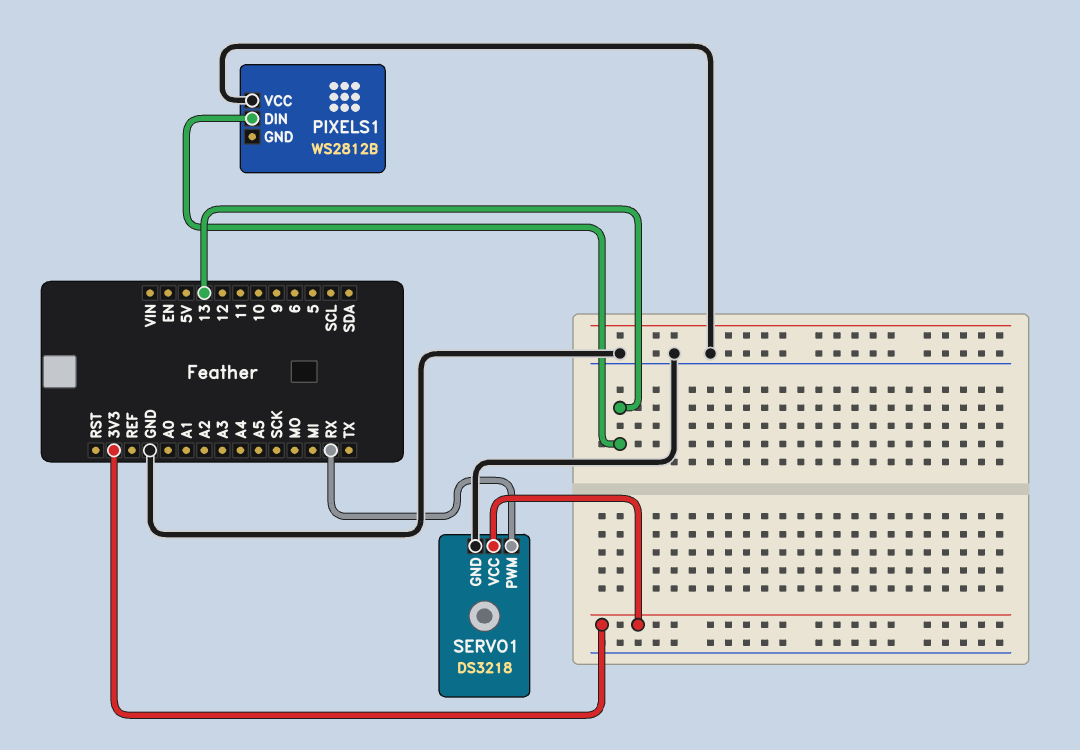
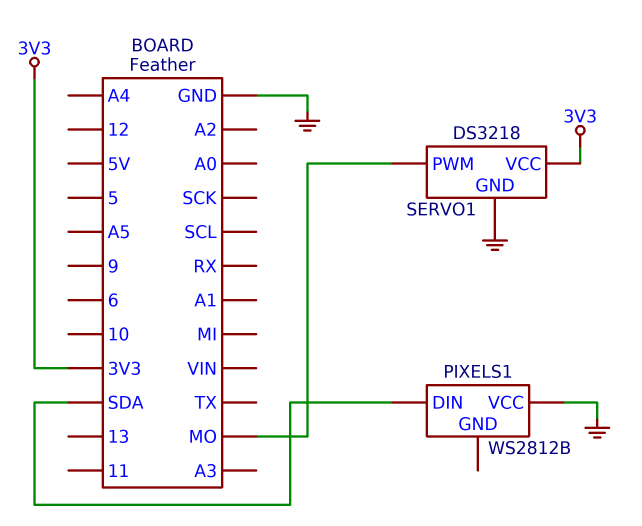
PIXELS1 pin DIN: 13 -> SDA
SERVO1 pin PWM: RX -> MO

